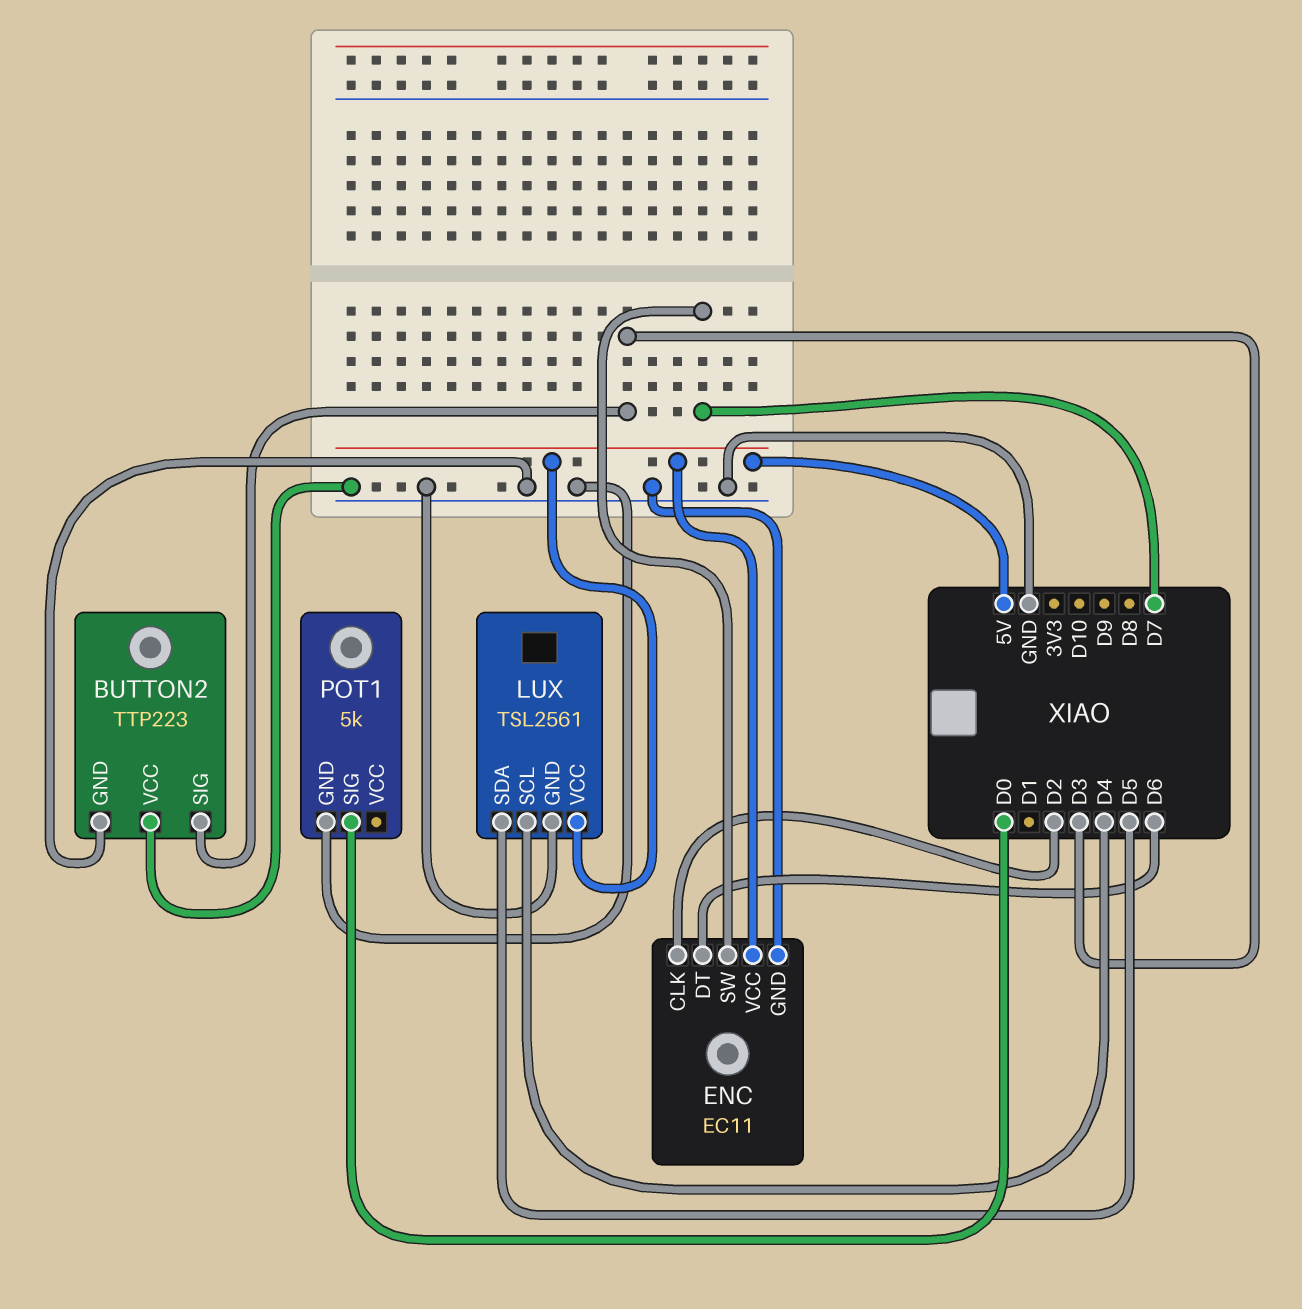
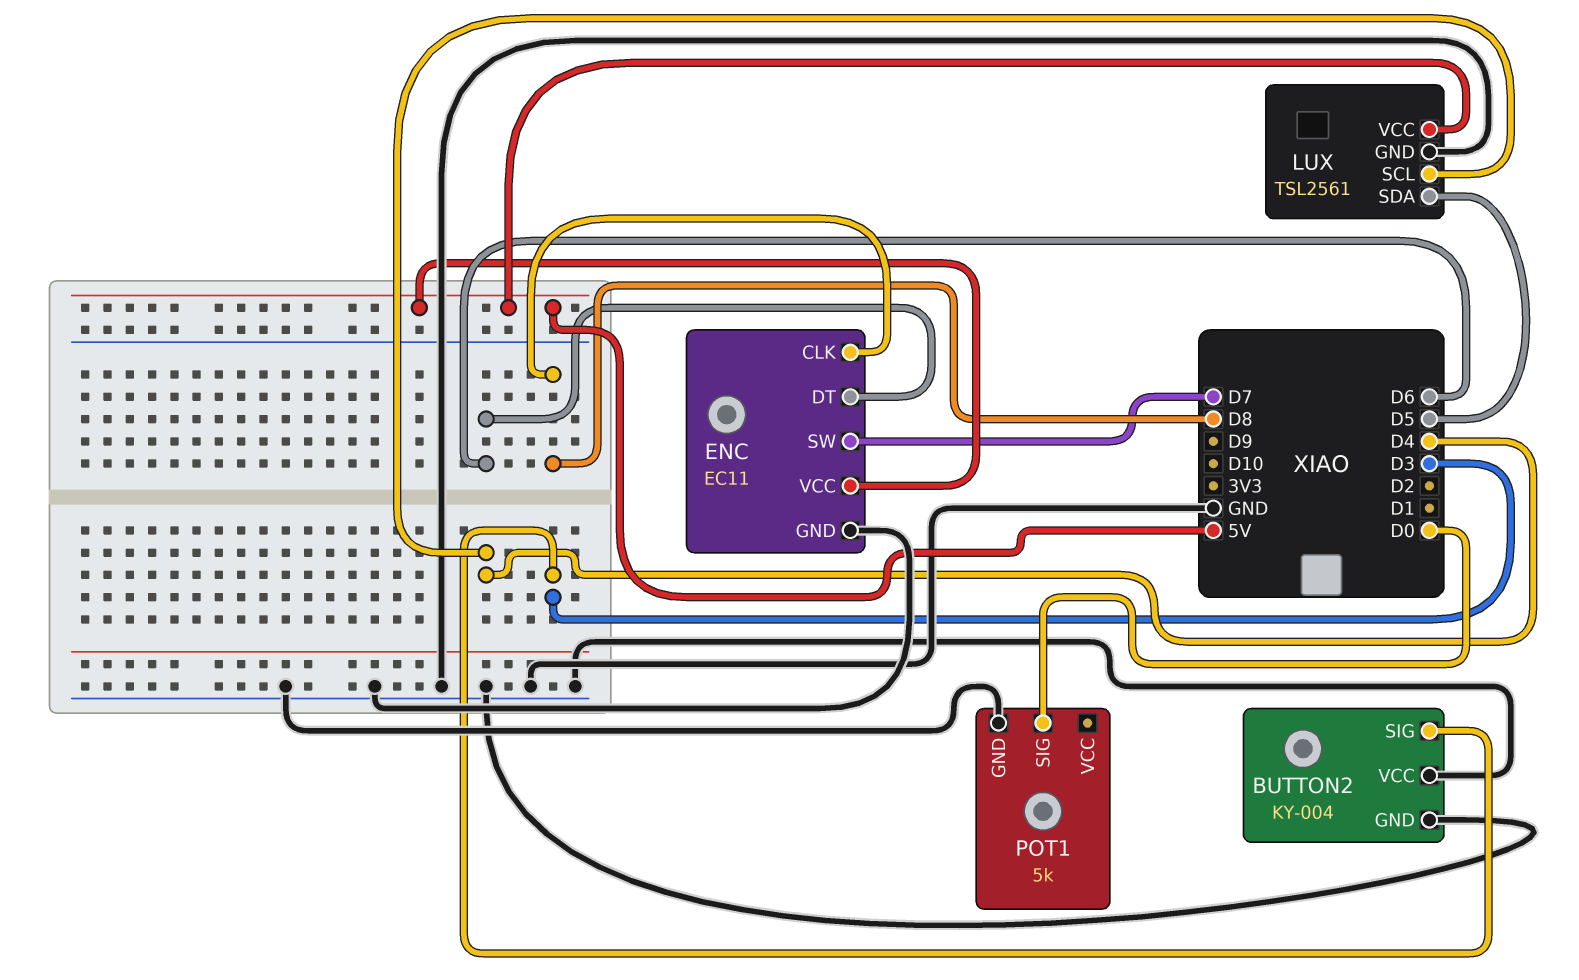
BUTTON2: TTP223 -> KY-004
ENC pin CLK: D2 -> D8

